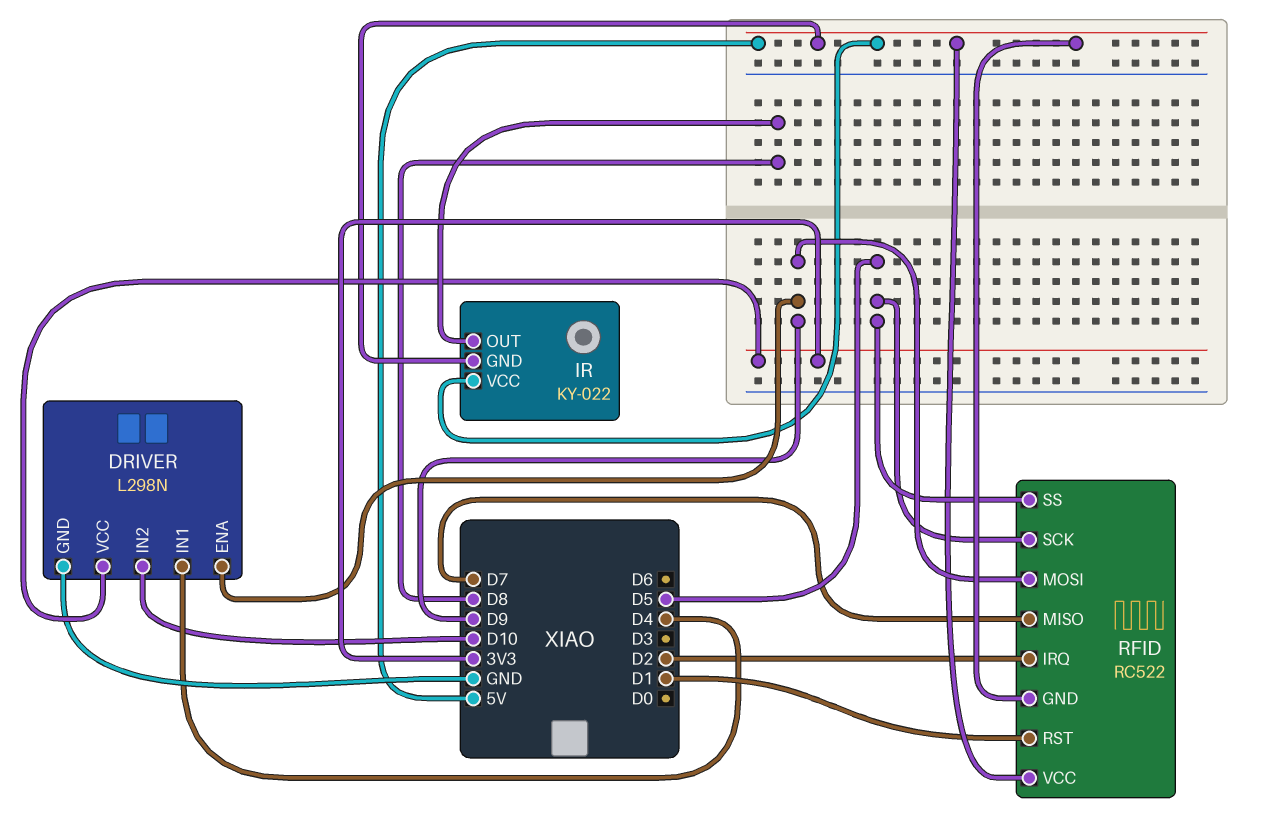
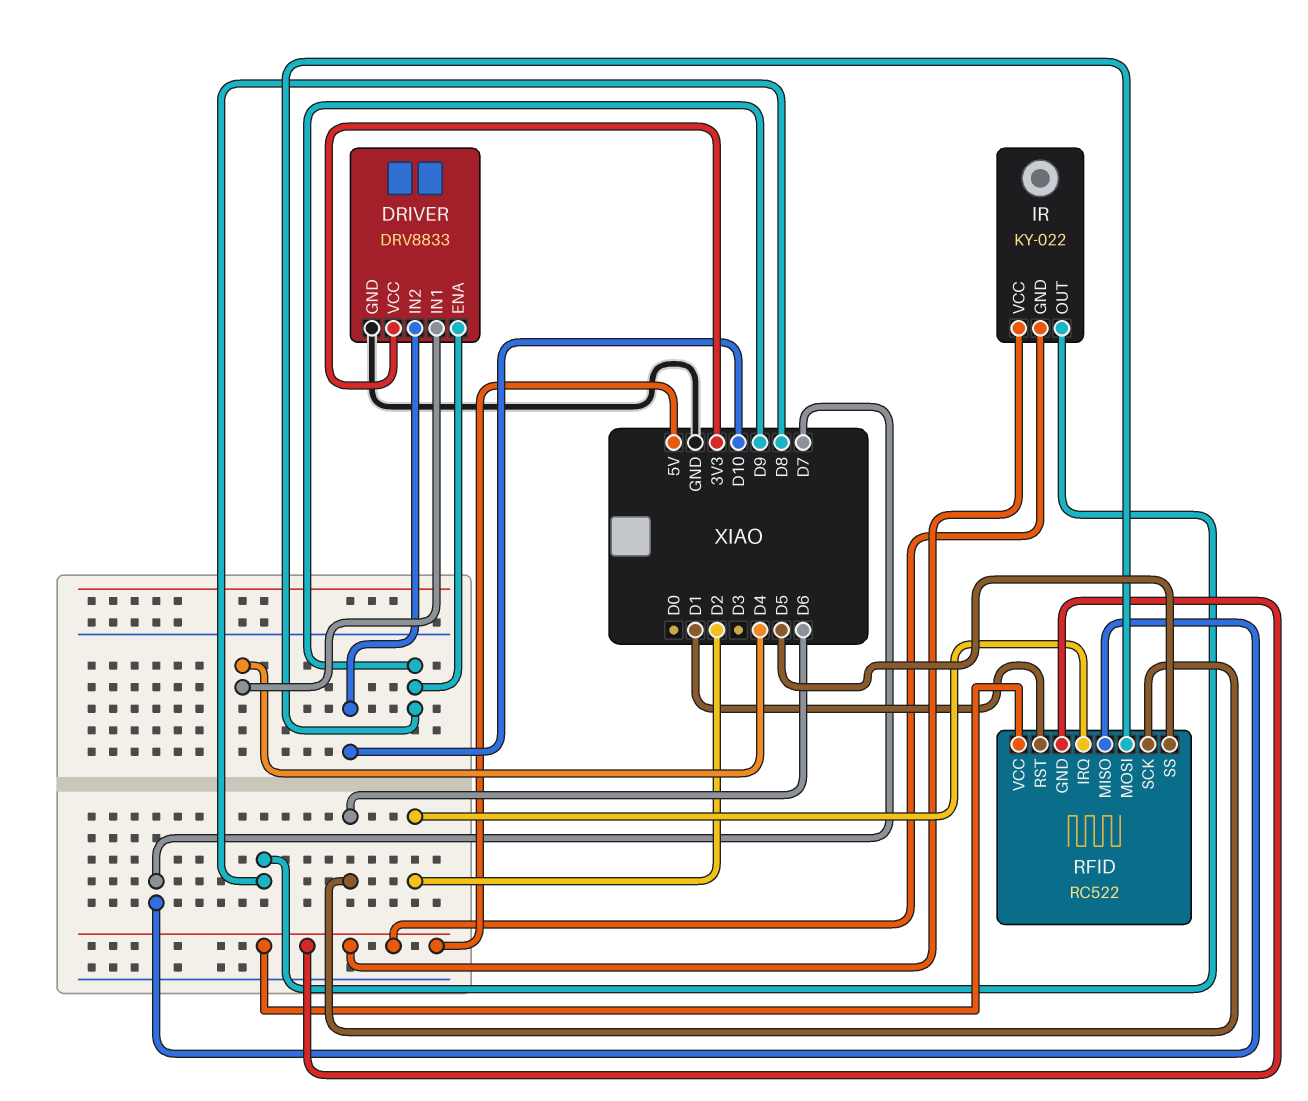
DRIVER: L298N -> DRV8833
RFID pin SCK: D5 -> D6

